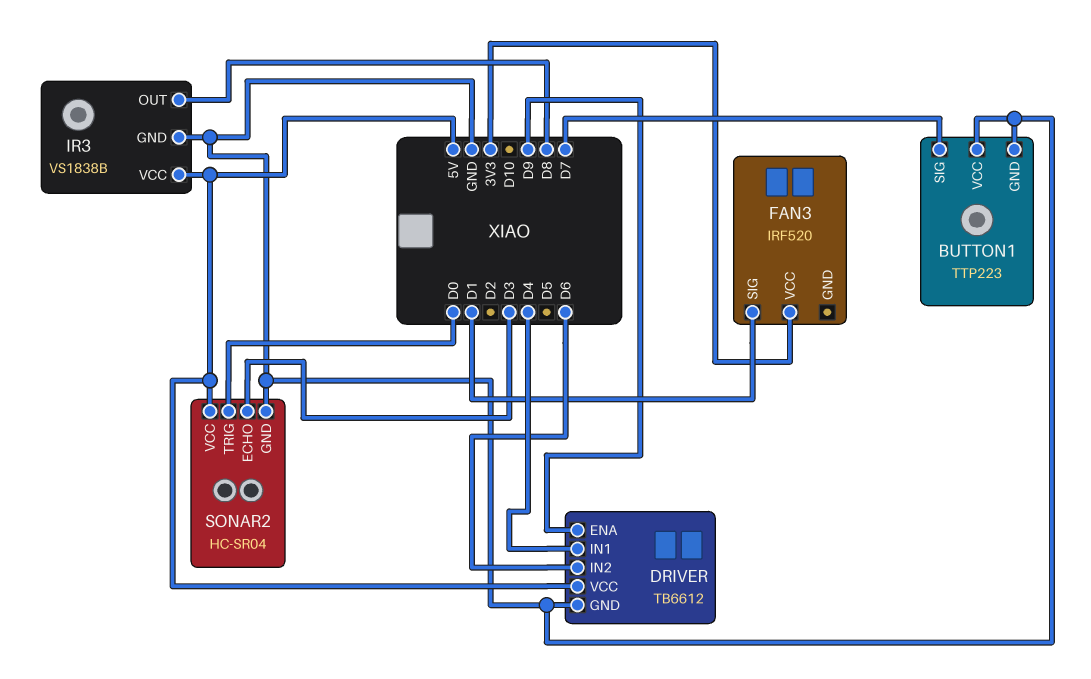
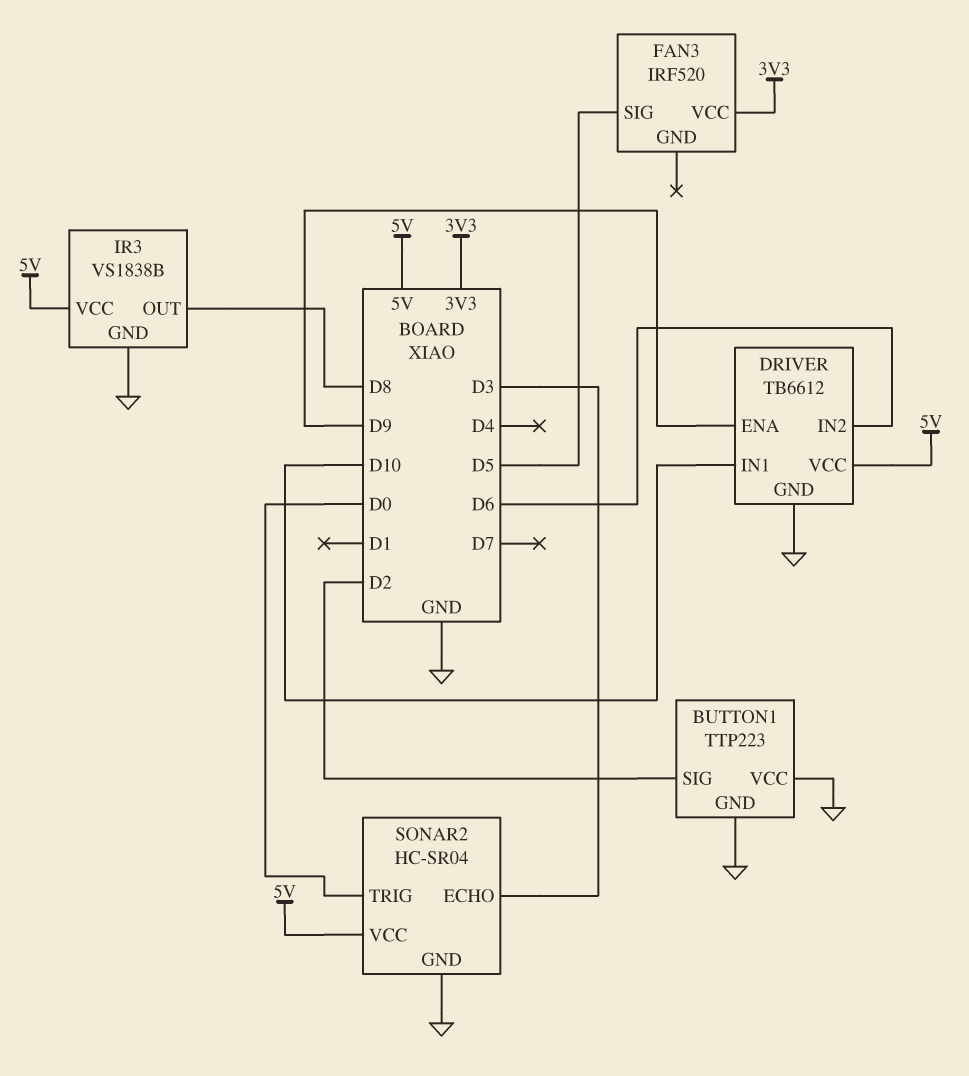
BUTTON1 pin SIG: D7 -> D2
DRIVER pin IN1: D4 -> D10
FAN3 pin SIG: D1 -> D5

